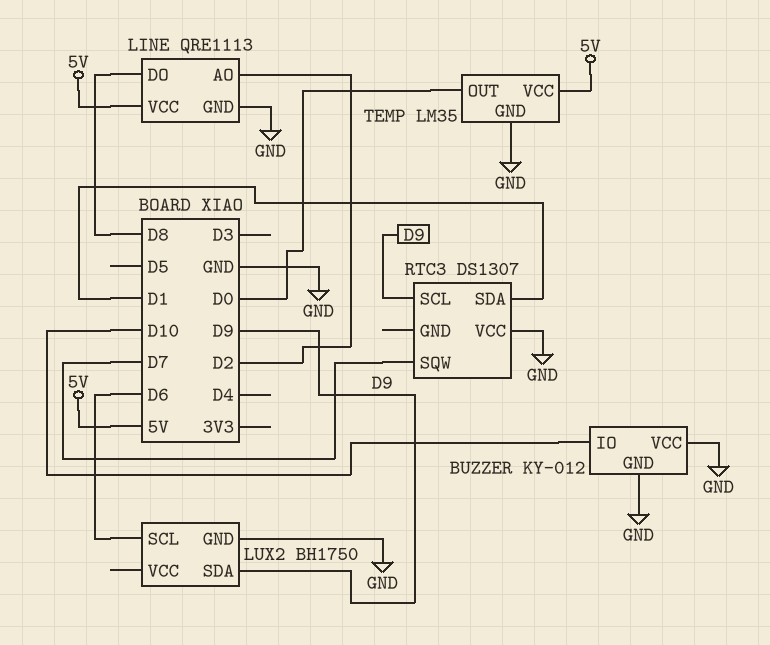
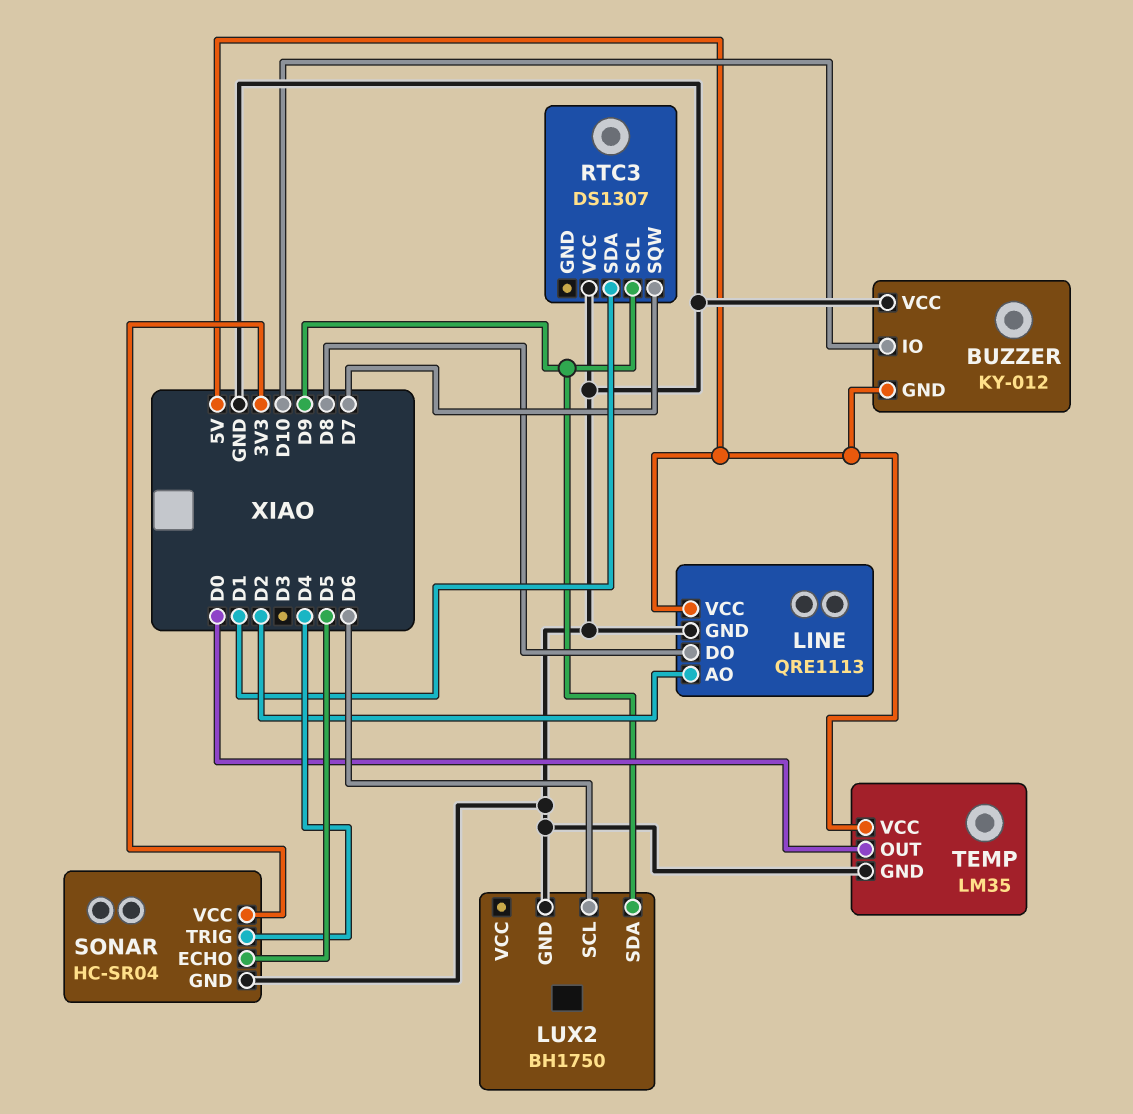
BUZZER pin GND: GND -> 5V
SONAR: none -> HC-SR04
SONAR pin ECHO: none -> D5
SONAR pin GND: none -> GND
SONAR pin TRIG: none -> D4
SONAR pin VCC: none -> 3V3

